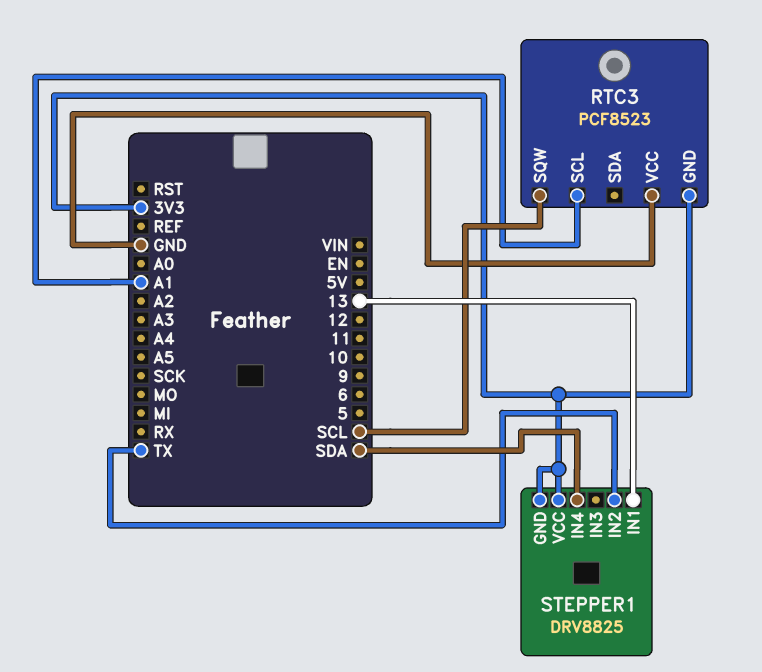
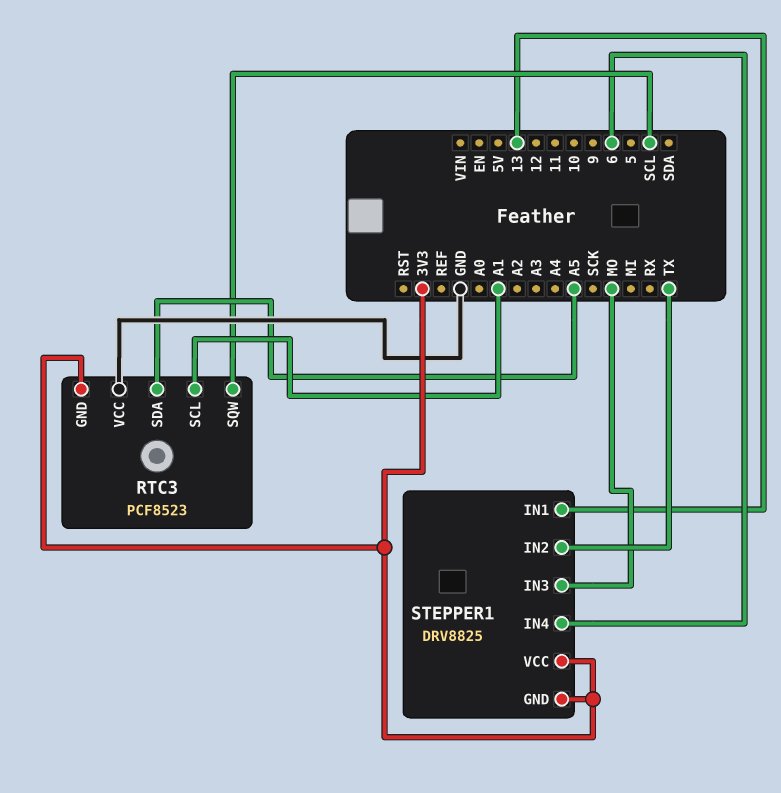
RTC3 pin SDA: none -> A5
STEPPER1 pin IN3: none -> MO
STEPPER1 pin IN4: SDA -> 6

